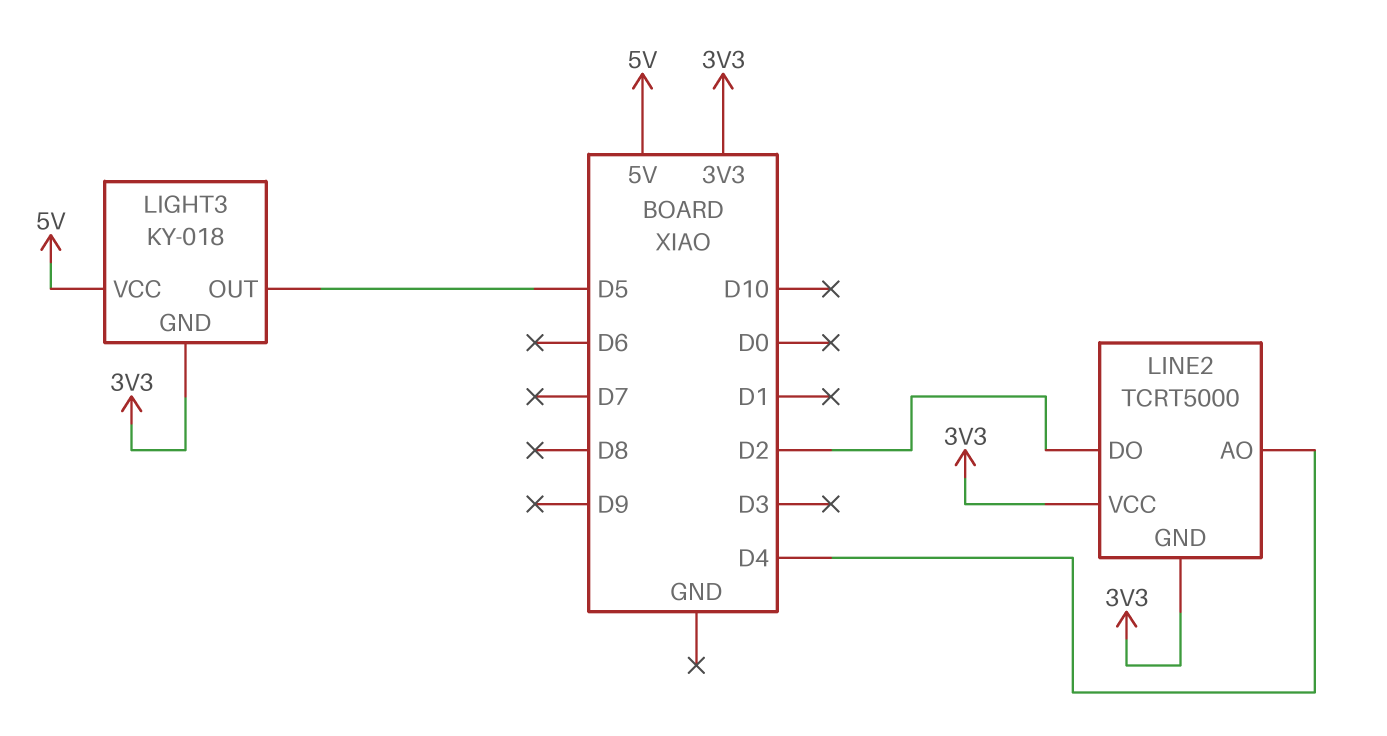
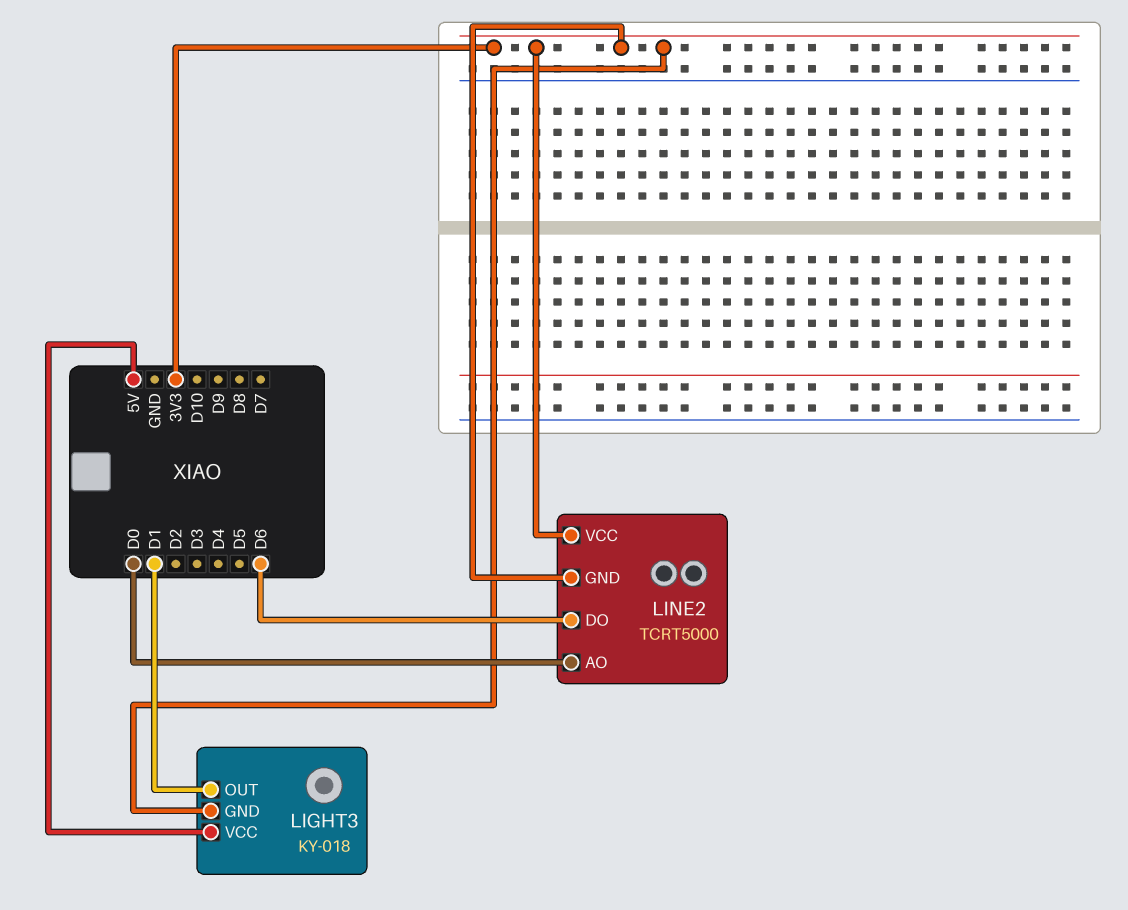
LIGHT3 pin OUT: D5 -> D1
LINE2 pin AO: D4 -> D0
LINE2 pin DO: D2 -> D6

